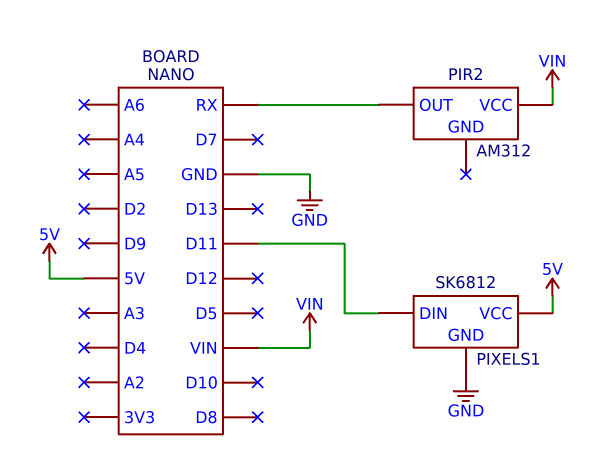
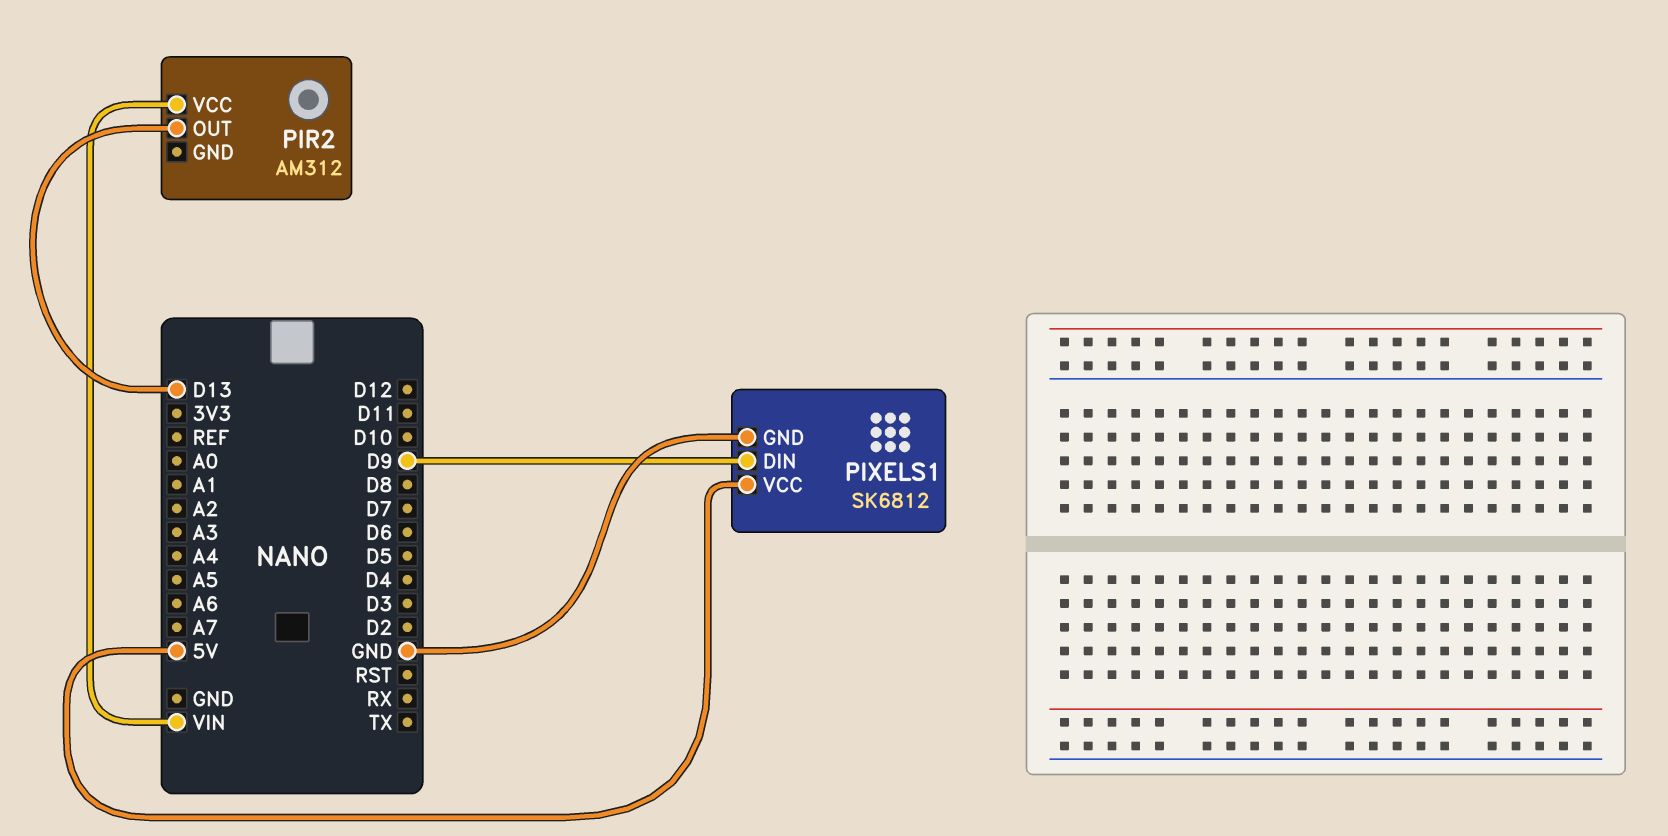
PIR2 pin OUT: RX -> D13
PIXELS1 pin DIN: D11 -> D9

